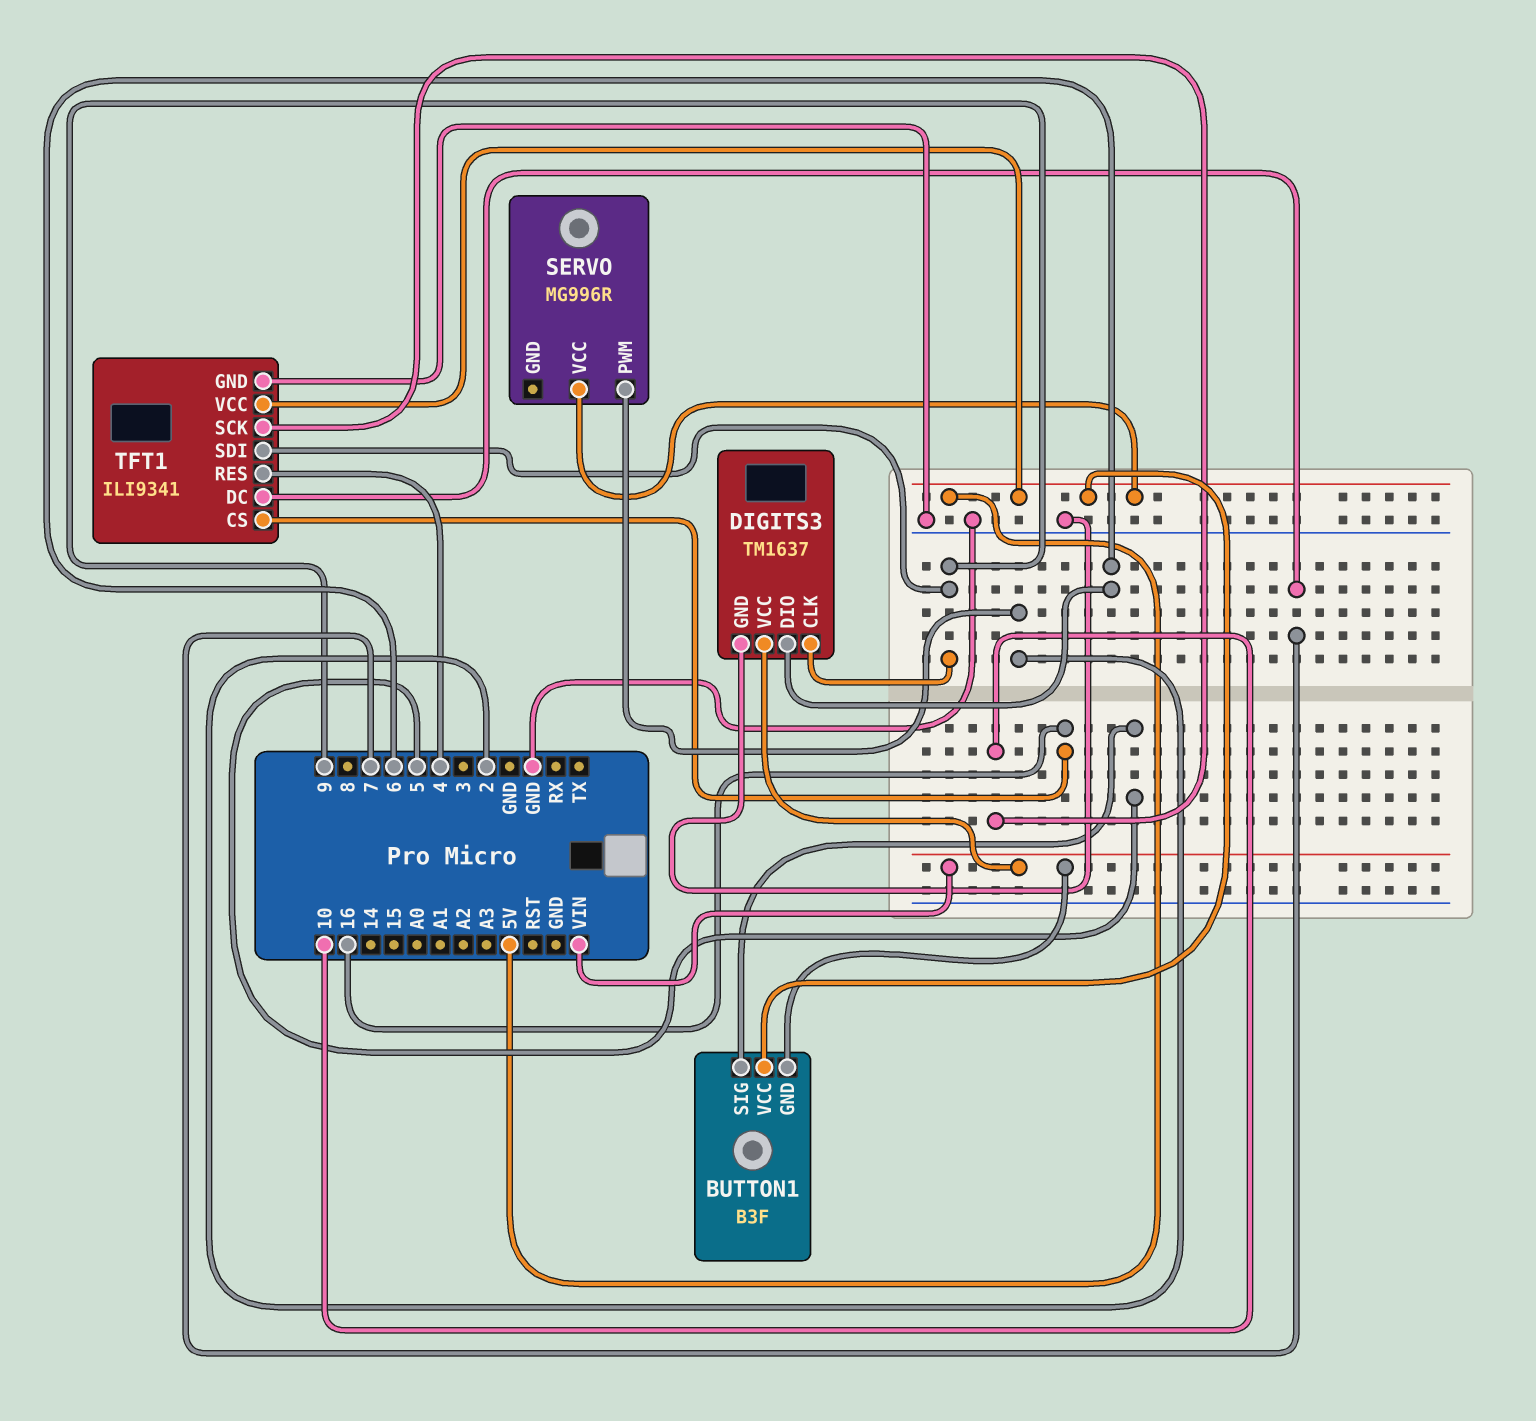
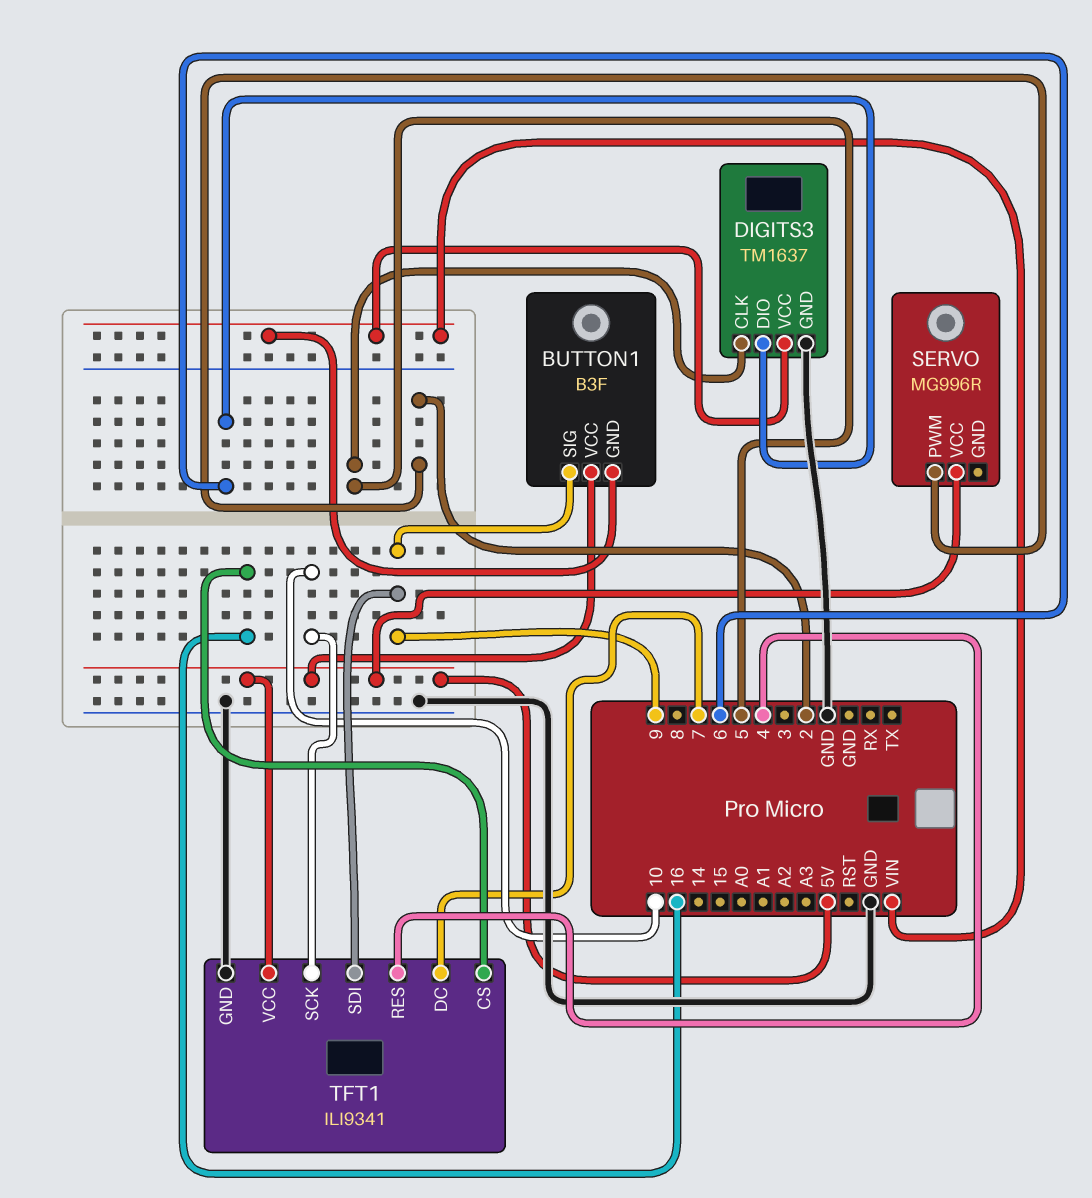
BUTTON1 pin SIG: 5 -> 9
DIGITS3 pin CLK: 9 -> 5

